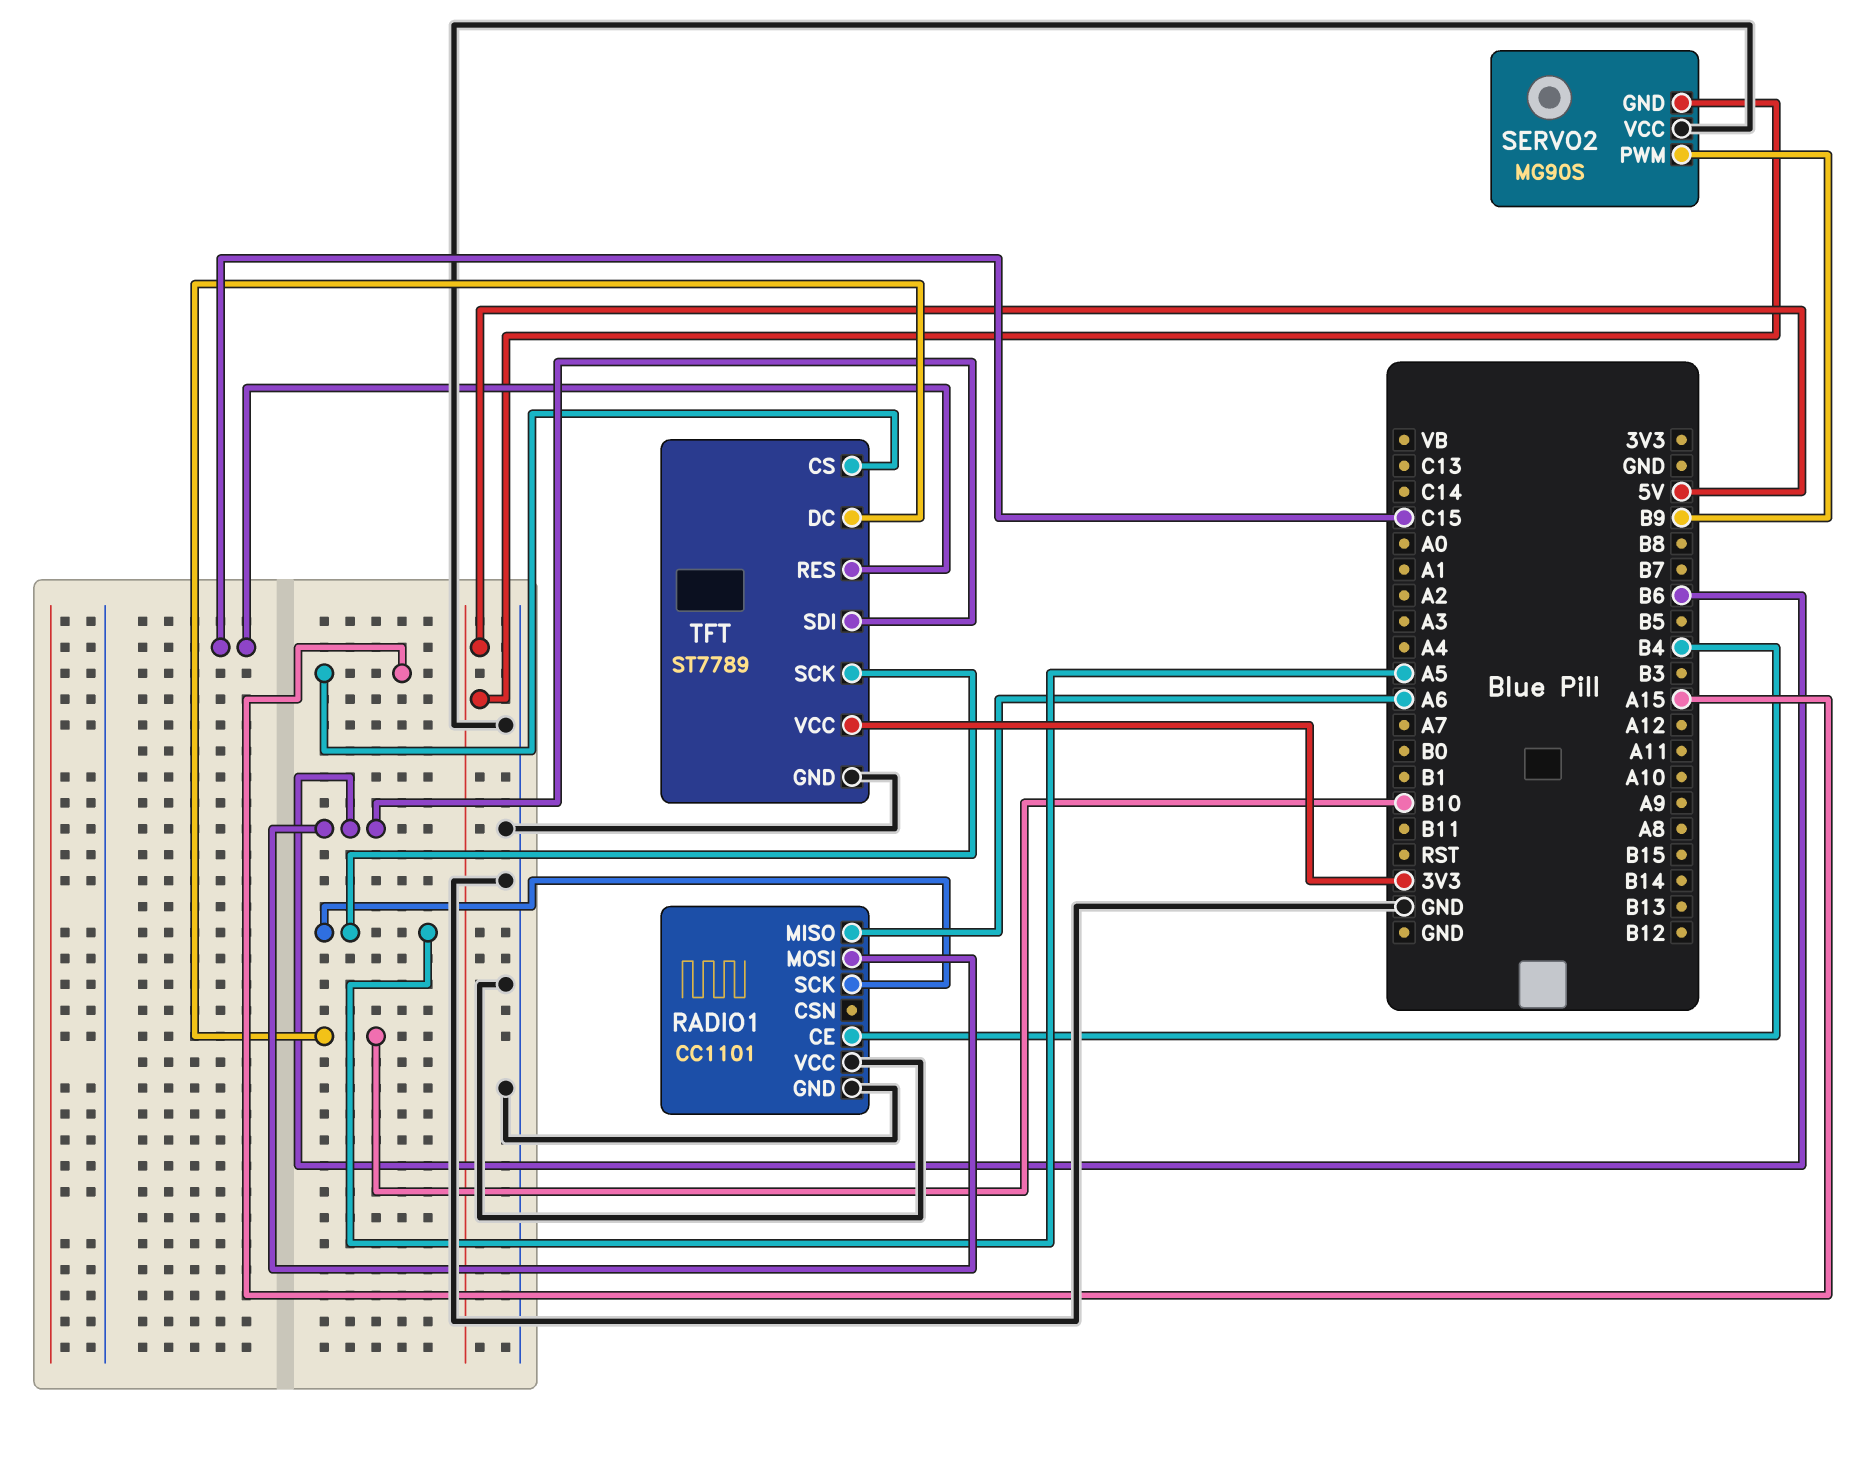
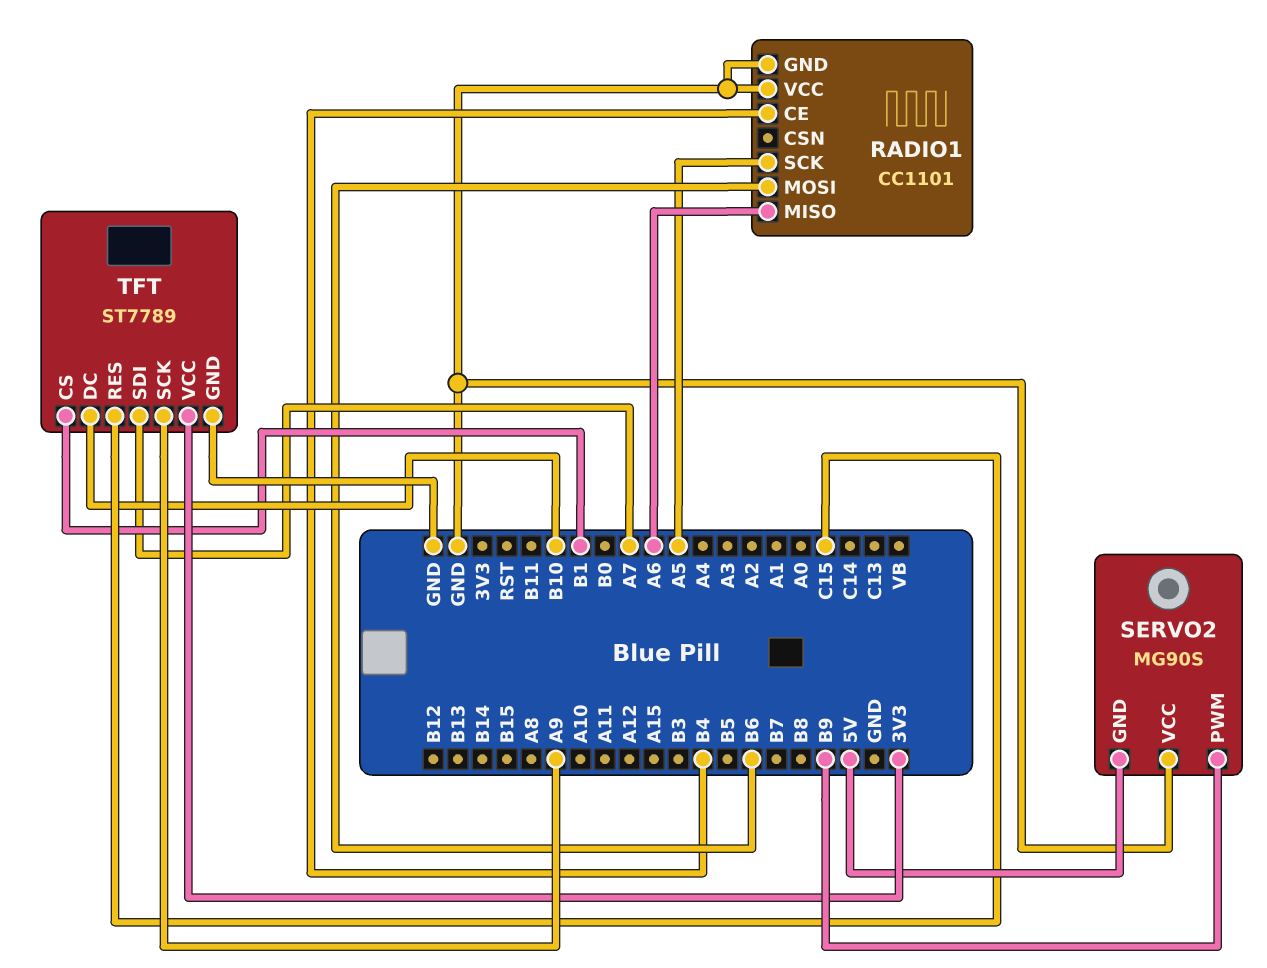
TFT pin CS: A15 -> B1
TFT pin SCK: A5 -> A9
TFT pin SDI: B6 -> A7

